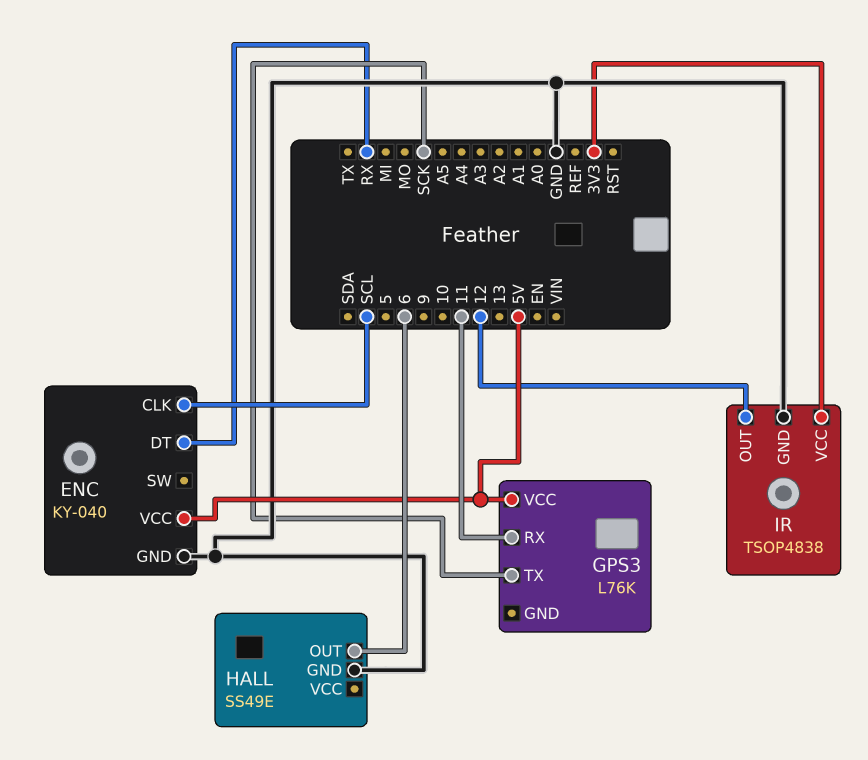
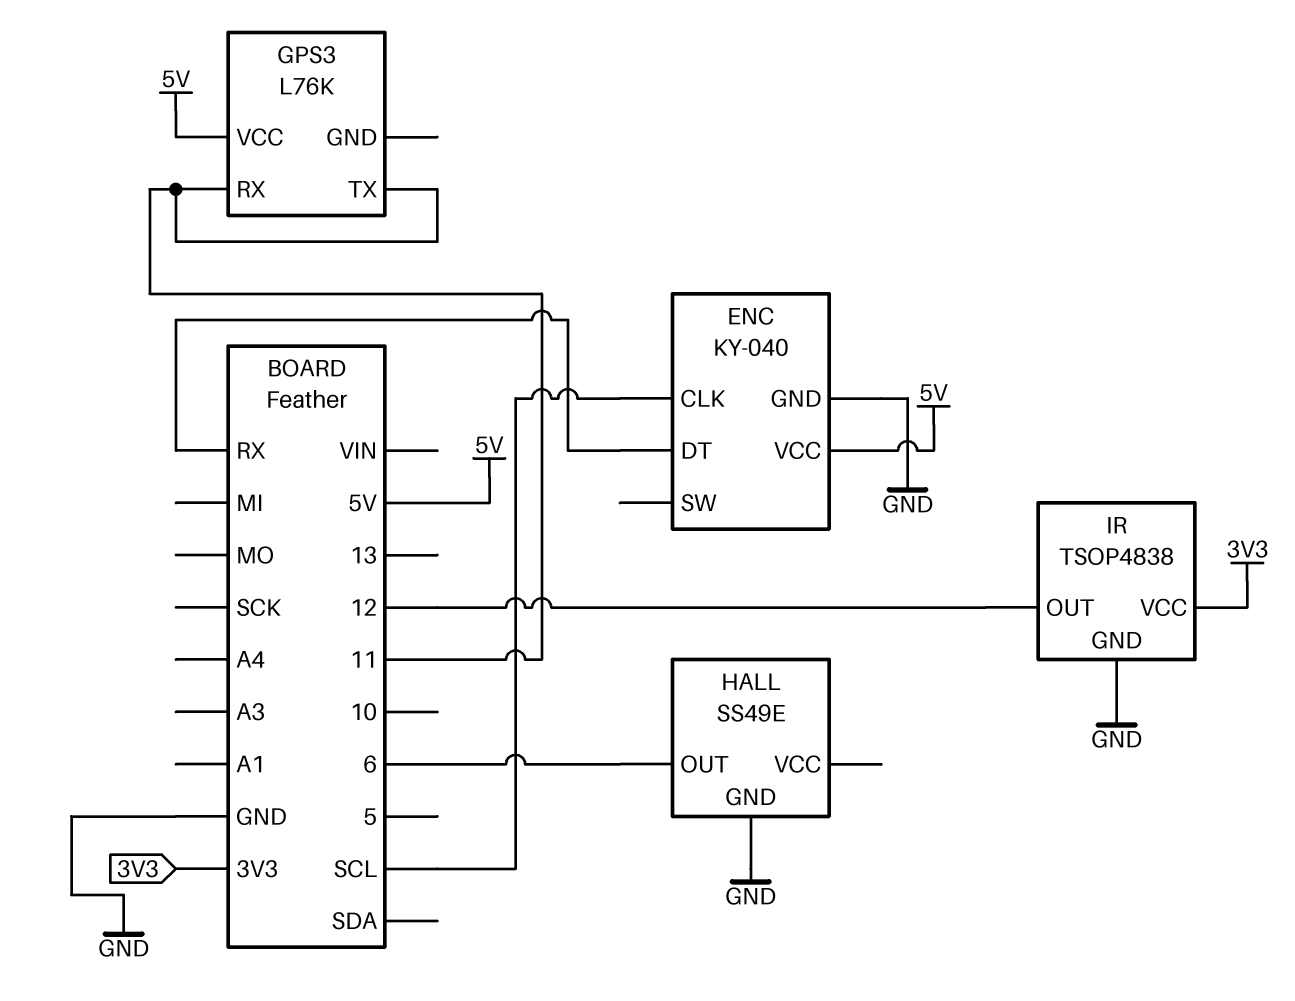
GPS3 pin TX: SCK -> 11

